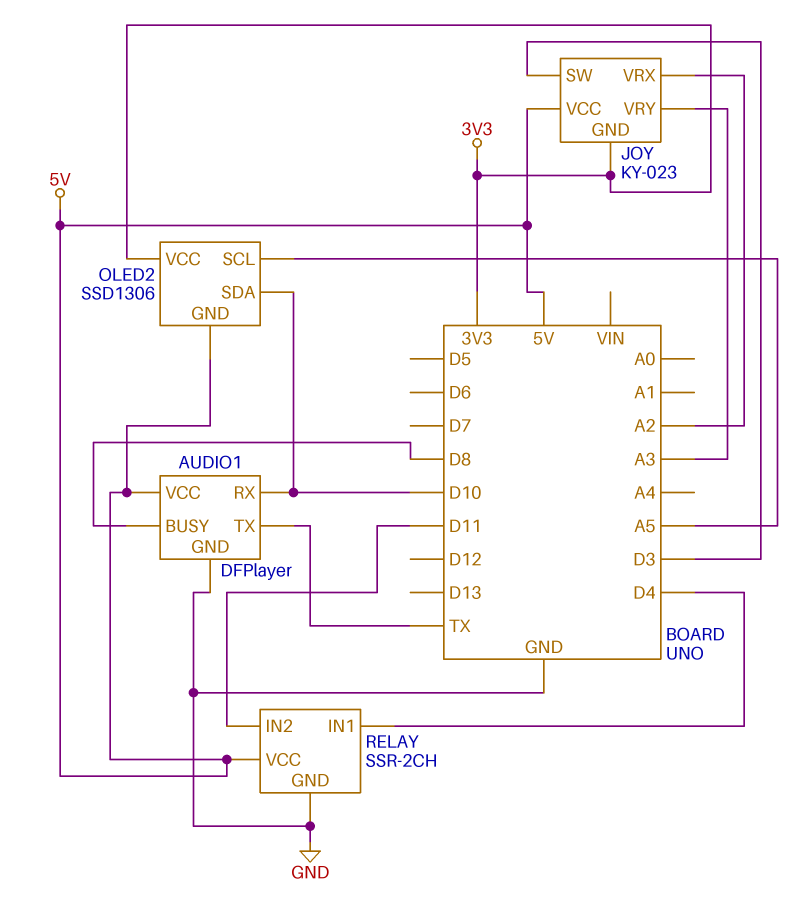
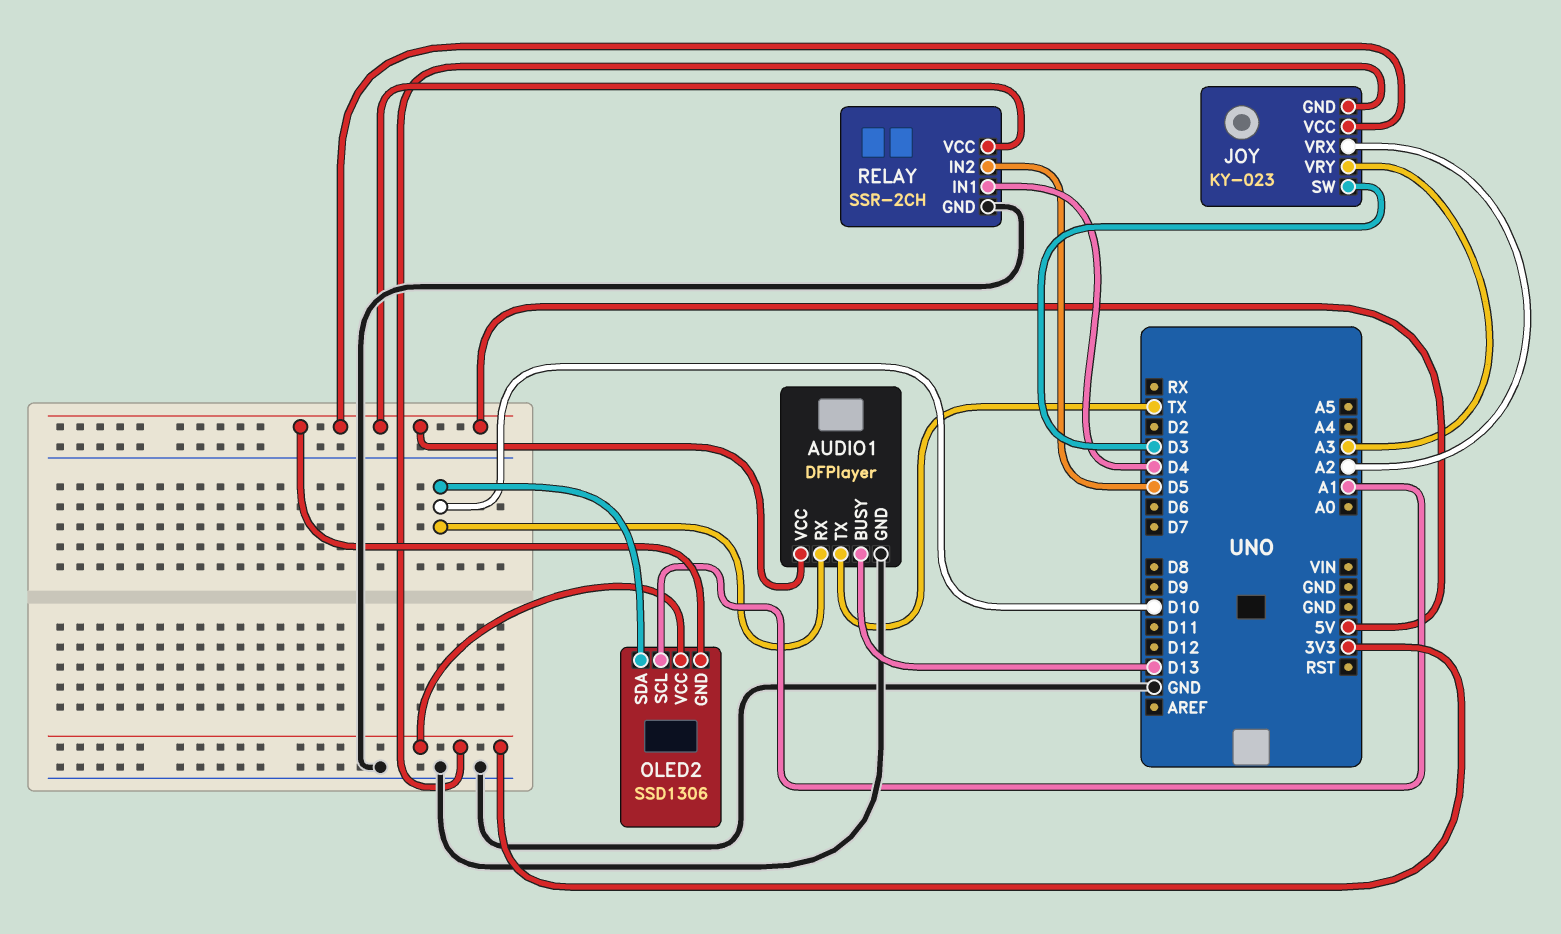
AUDIO1 pin BUSY: D8 -> D13
OLED2 pin SCL: A5 -> A1
RELAY pin IN2: D11 -> D5

